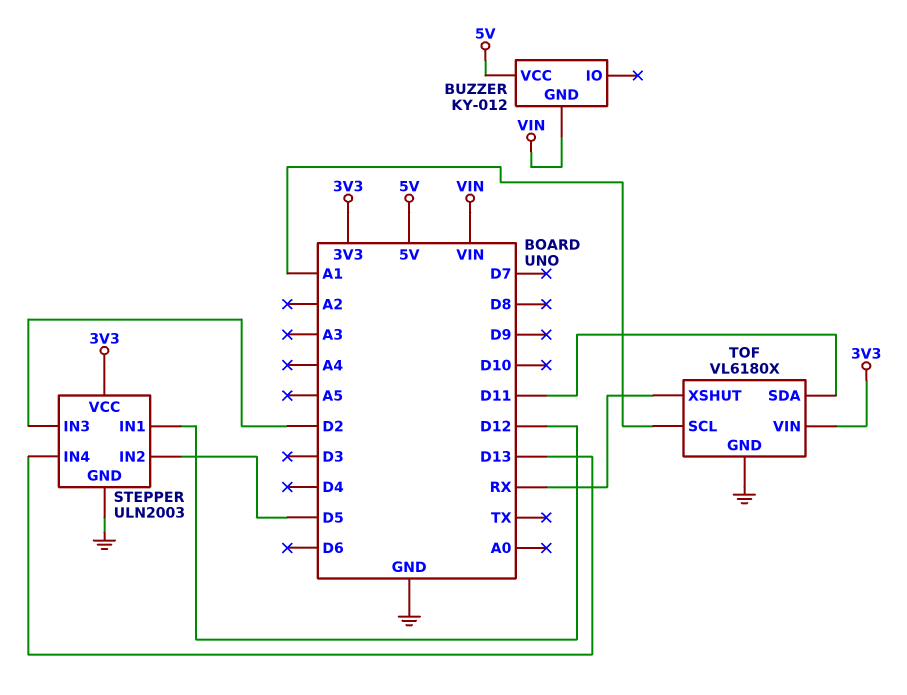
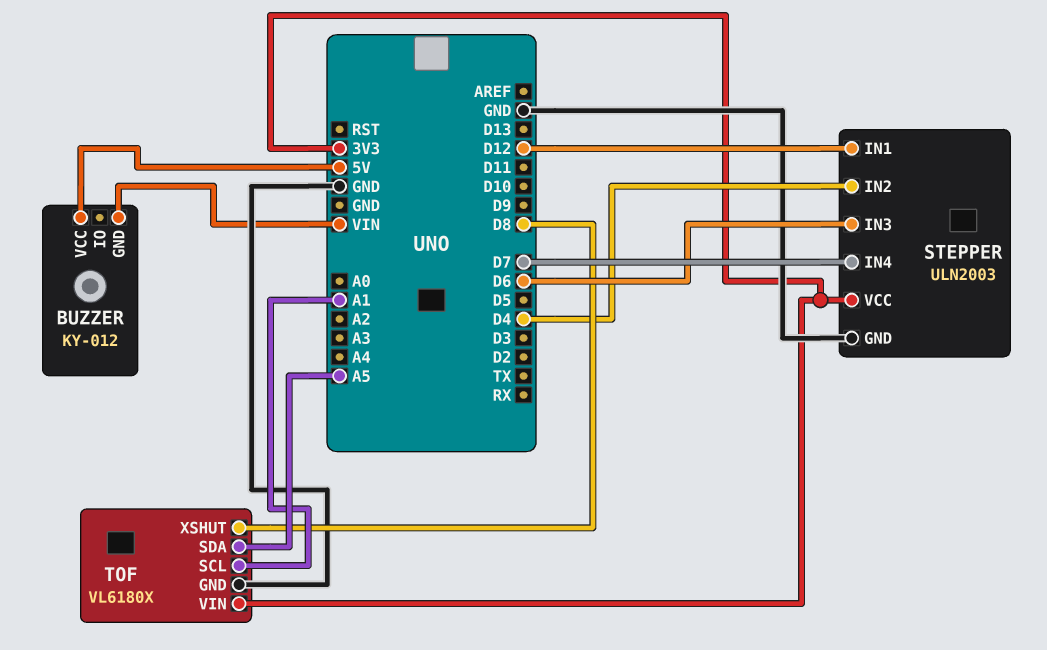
STEPPER pin IN2: D5 -> D4
STEPPER pin IN3: D2 -> D6
STEPPER pin IN4: D13 -> D7
TOF pin SDA: D11 -> A5
TOF pin XSHUT: RX -> D8

